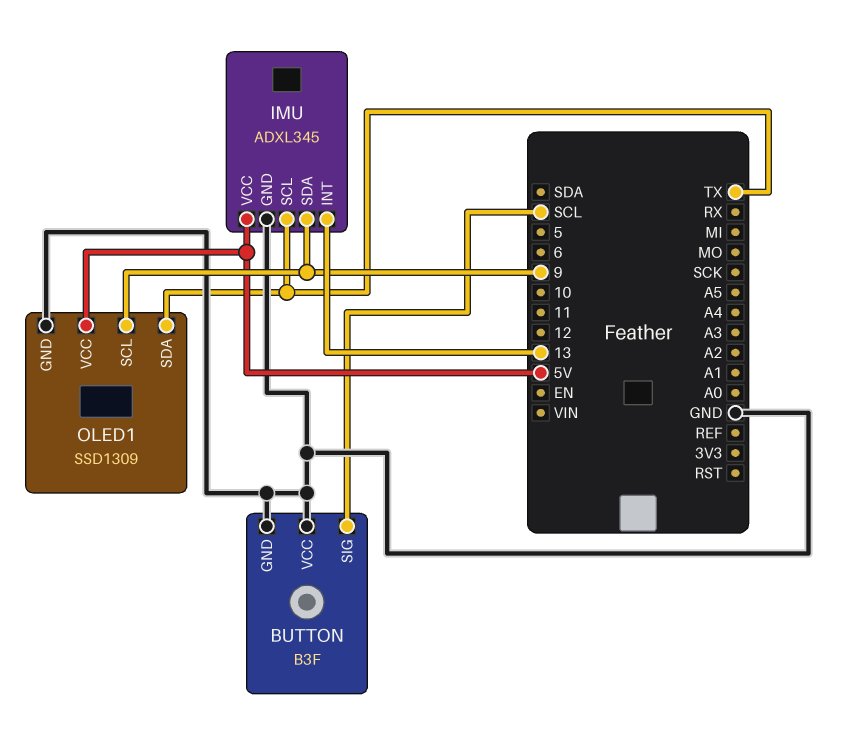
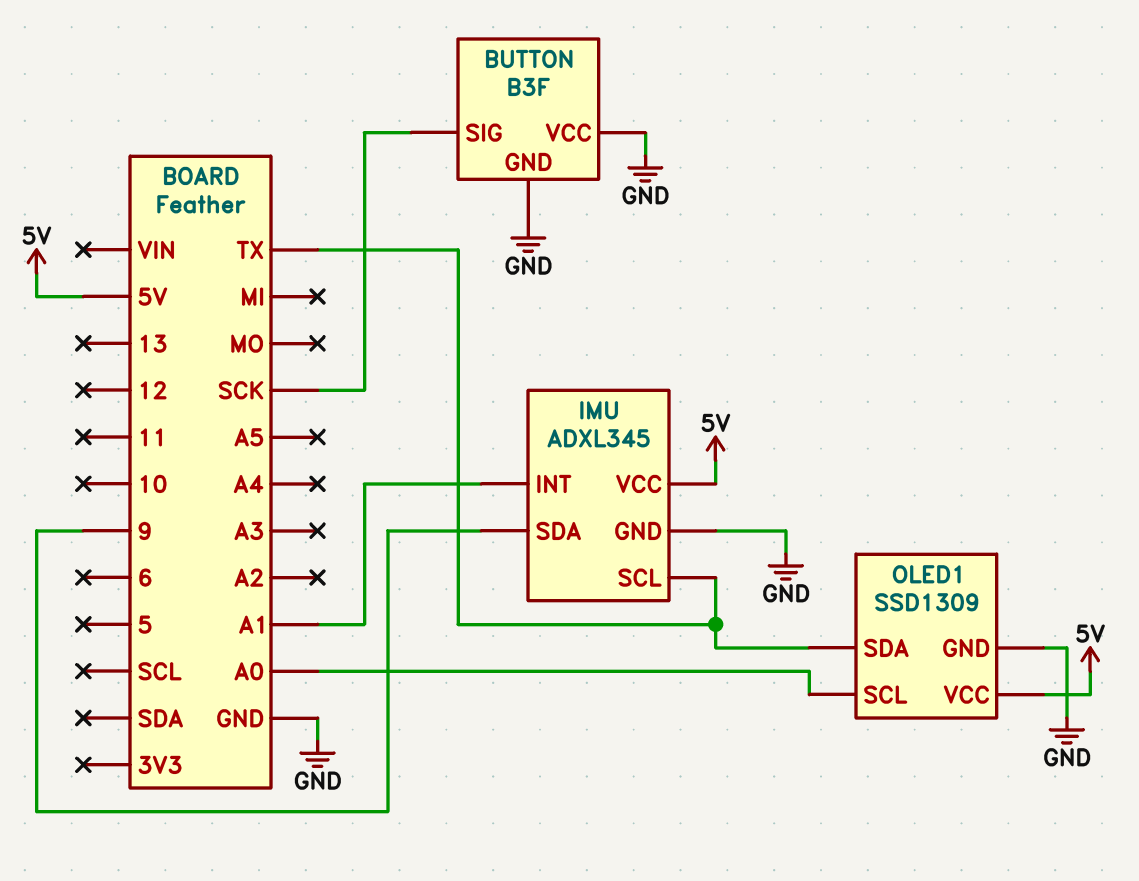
BUTTON pin SIG: SCL -> SCK
IMU pin INT: 13 -> A1
OLED1 pin SCL: 9 -> A0

